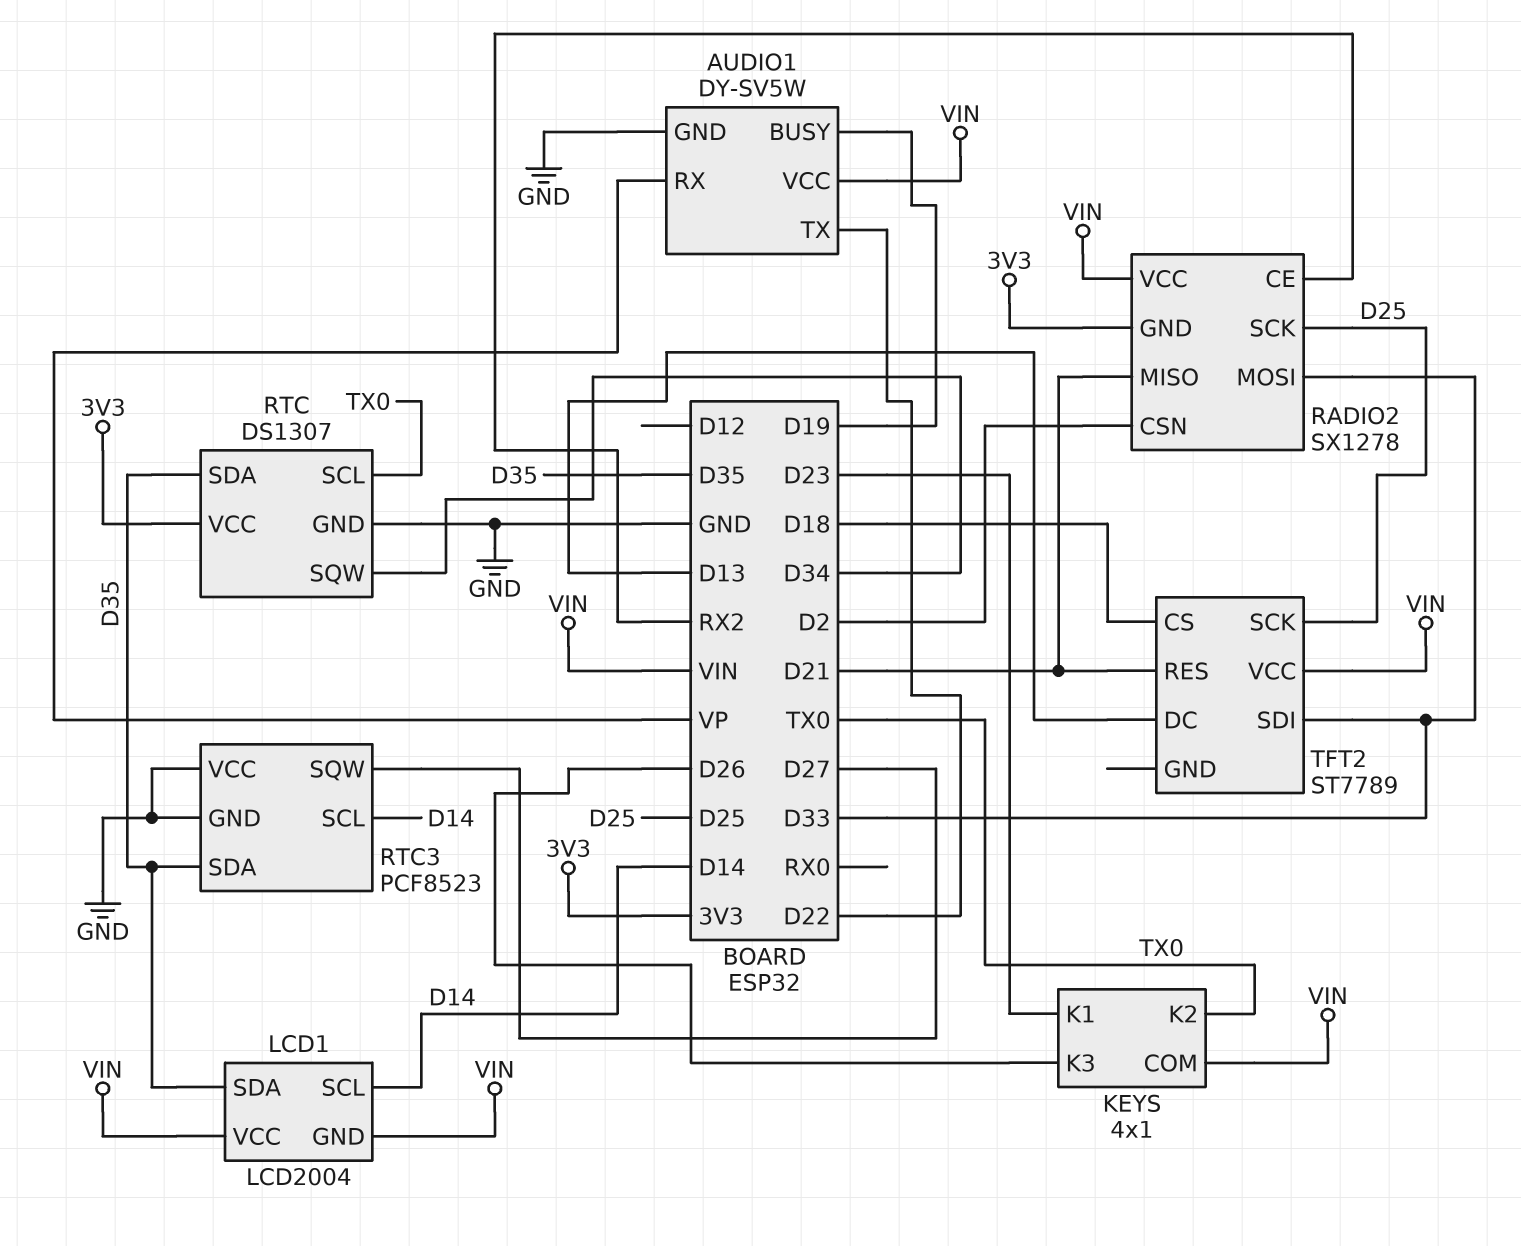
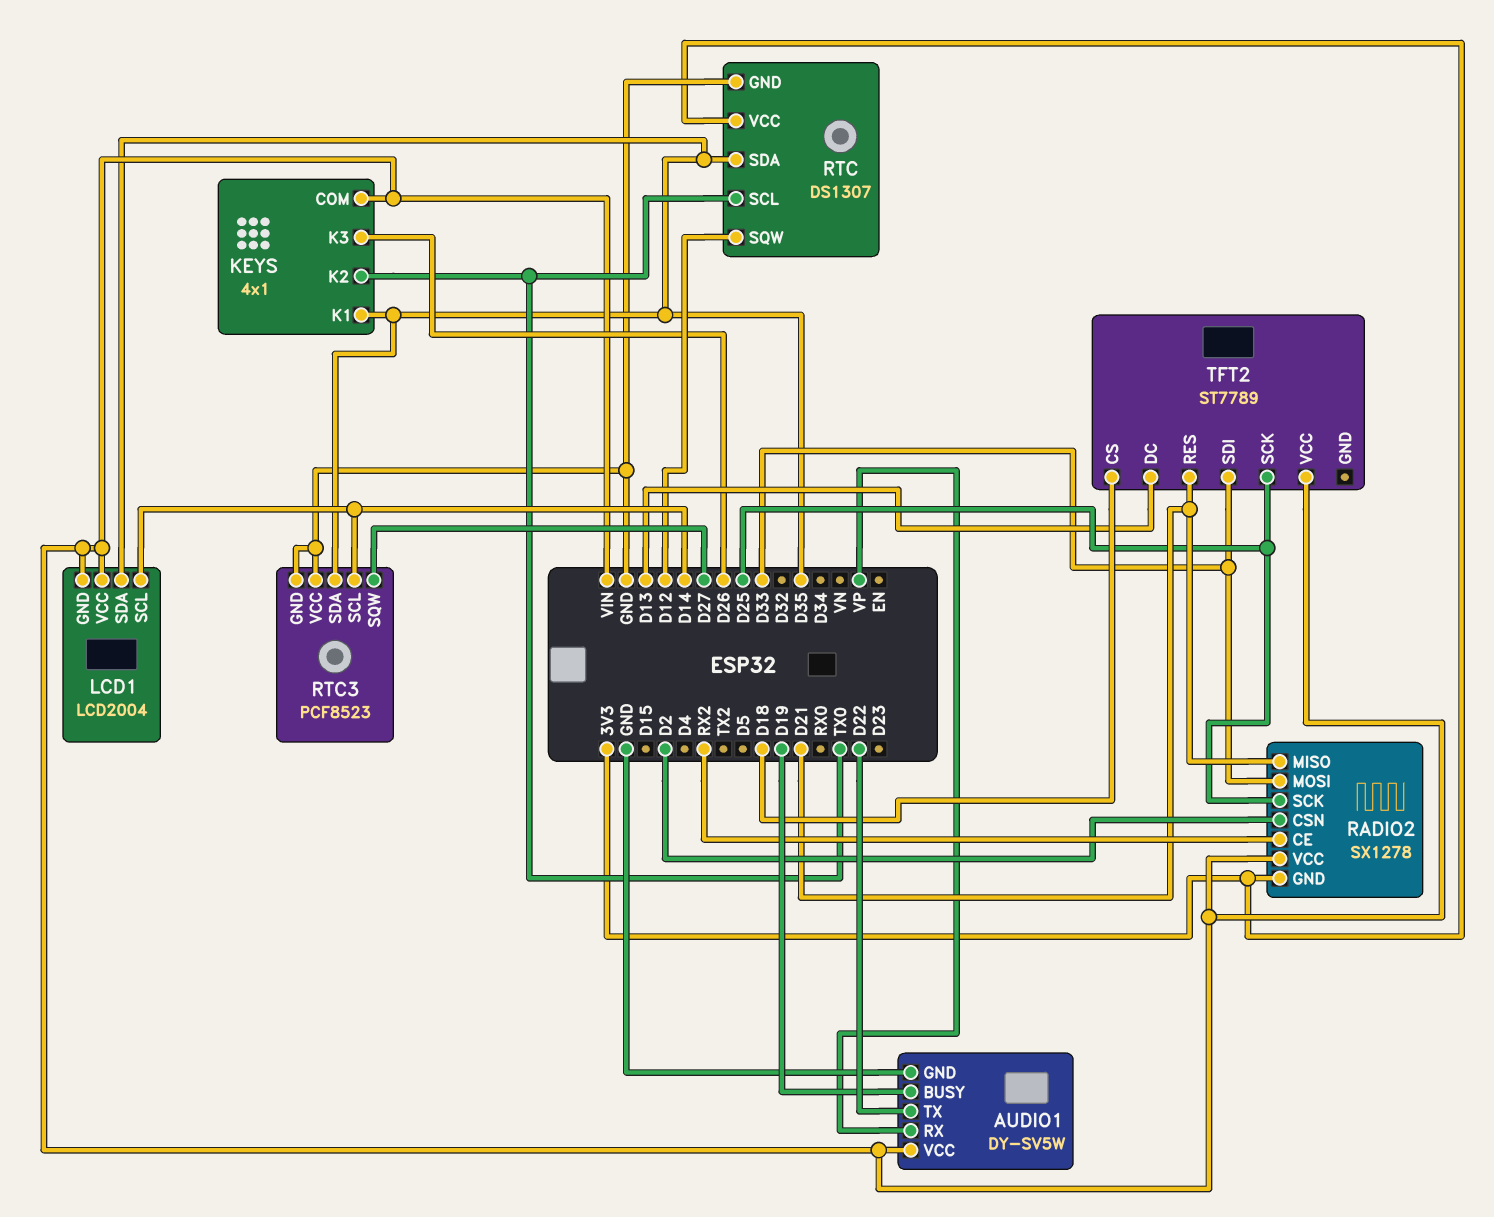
KEYS pin K1: D23 -> D35
RTC pin SQW: D34 -> D12

